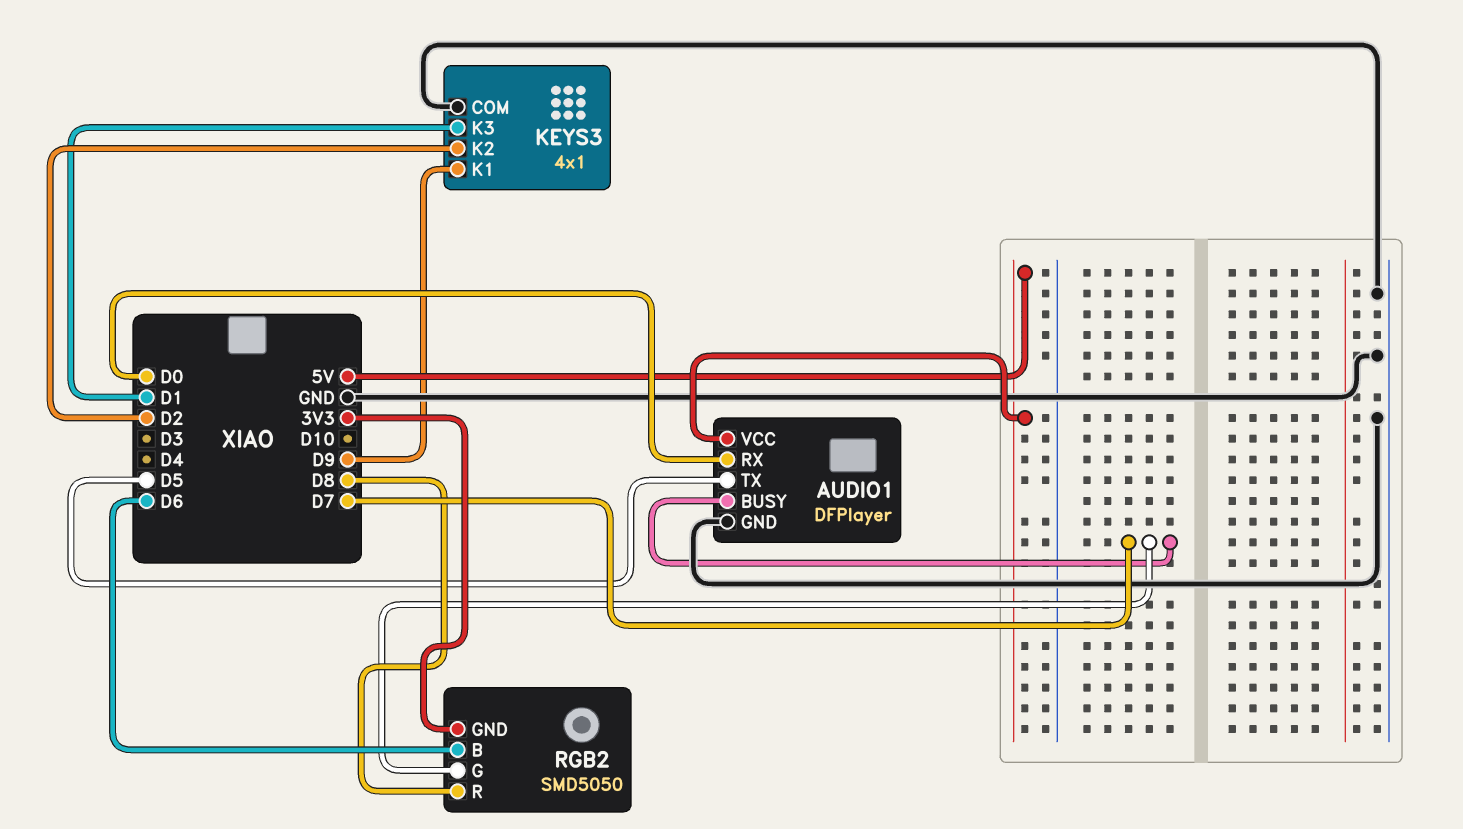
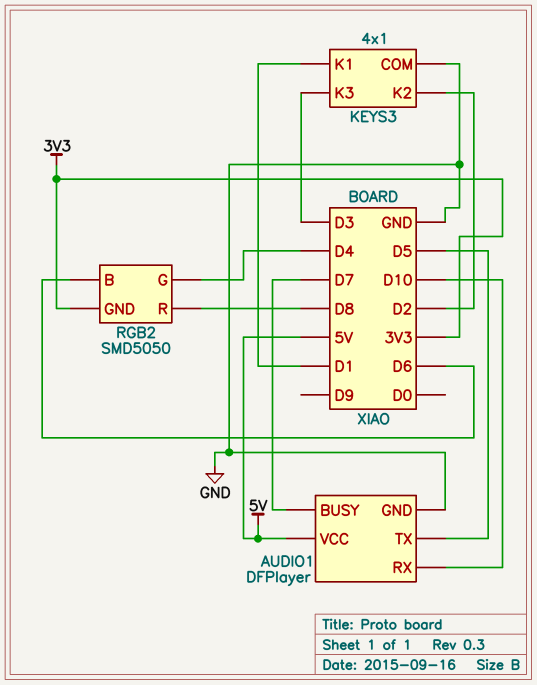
AUDIO1 pin RX: D0 -> D10
KEYS3 pin K1: D9 -> D1
KEYS3 pin K3: D1 -> D3
RGB2 pin G: D7 -> D4

